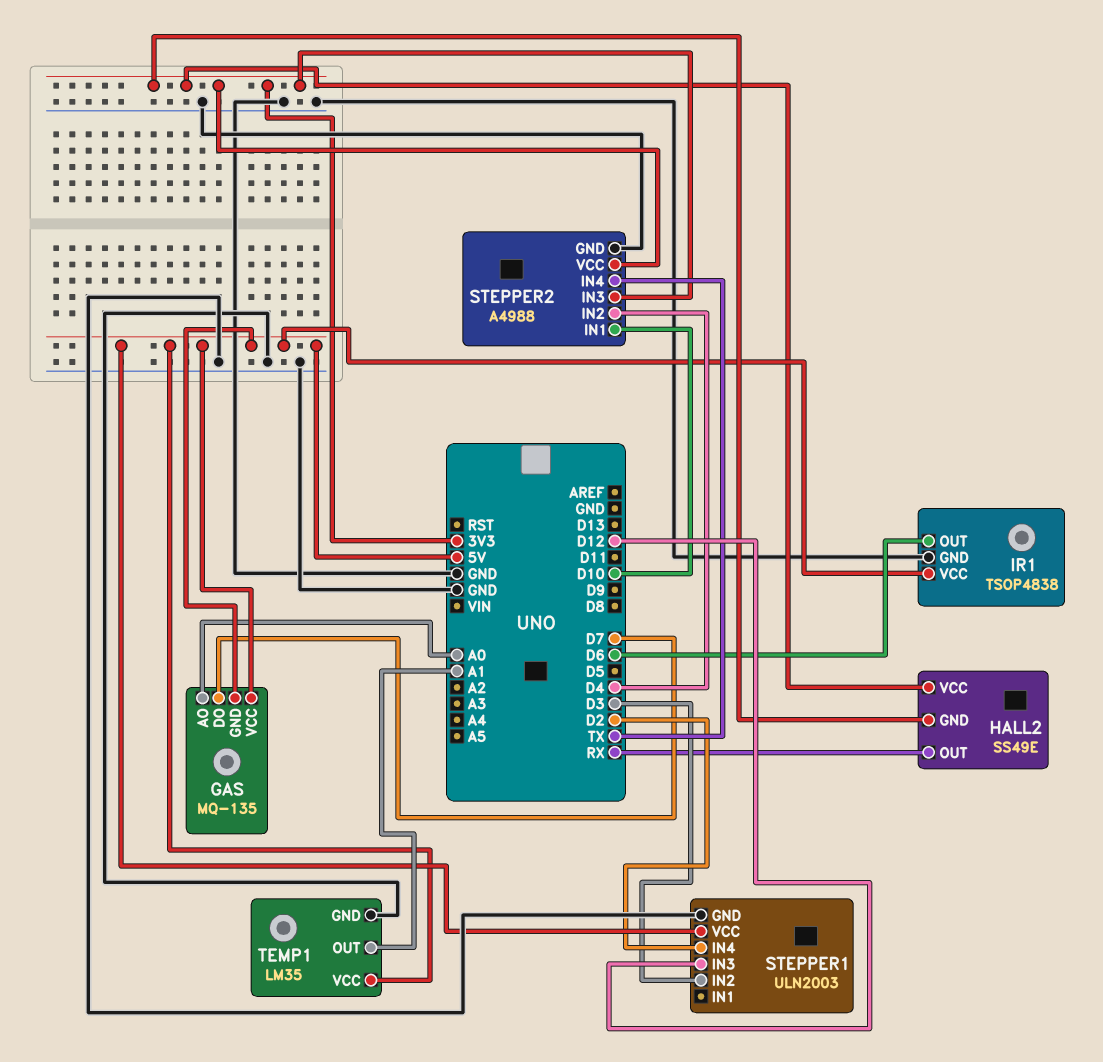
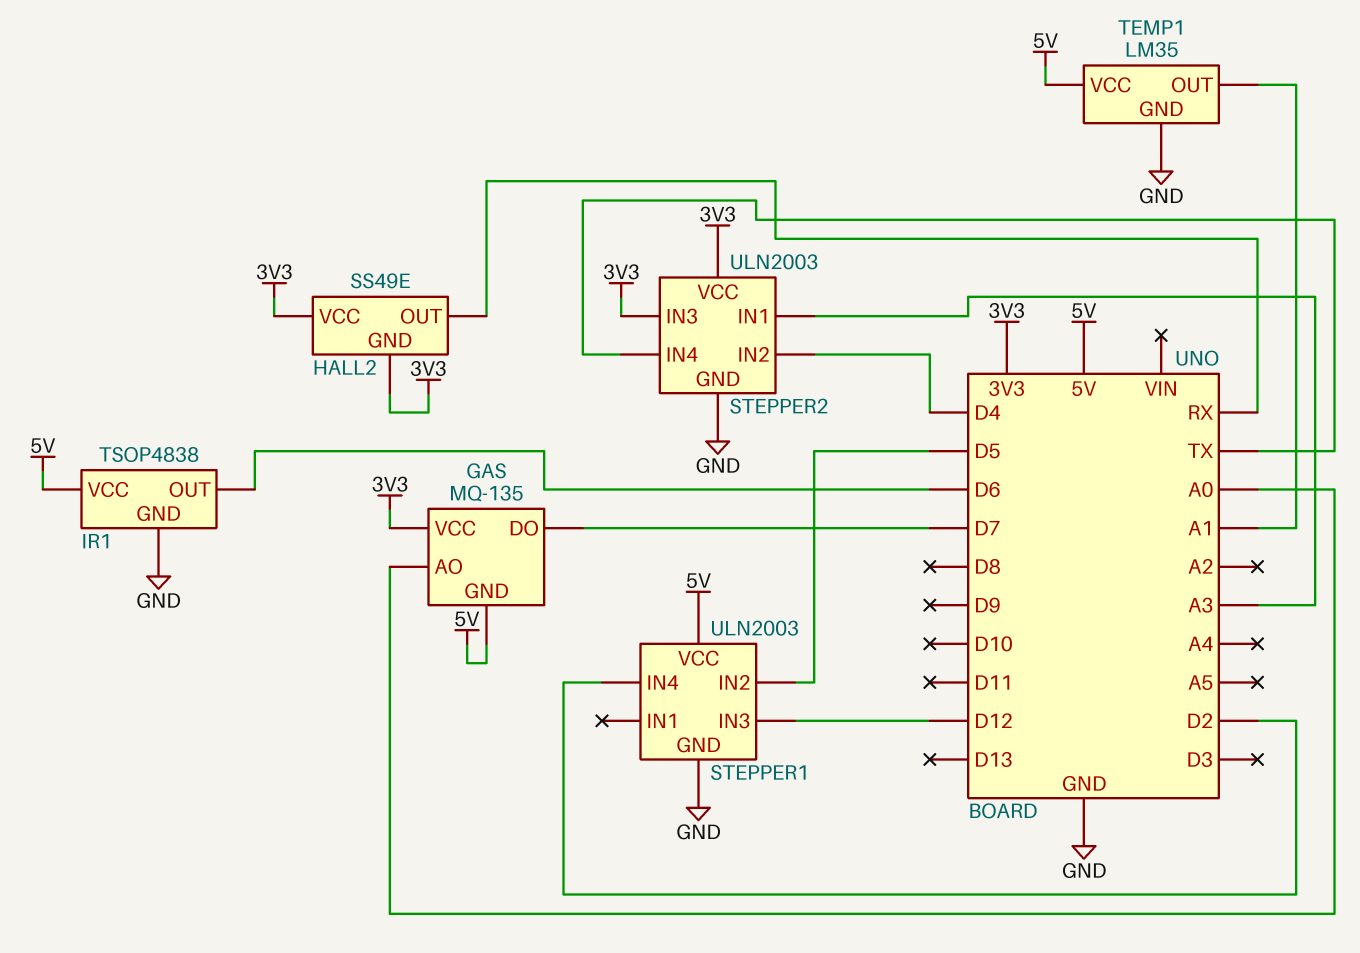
GAS pin VCC: 5V -> 3V3
STEPPER1 pin IN2: D3 -> D5
STEPPER2: A4988 -> ULN2003
STEPPER2 pin IN1: D10 -> A3

